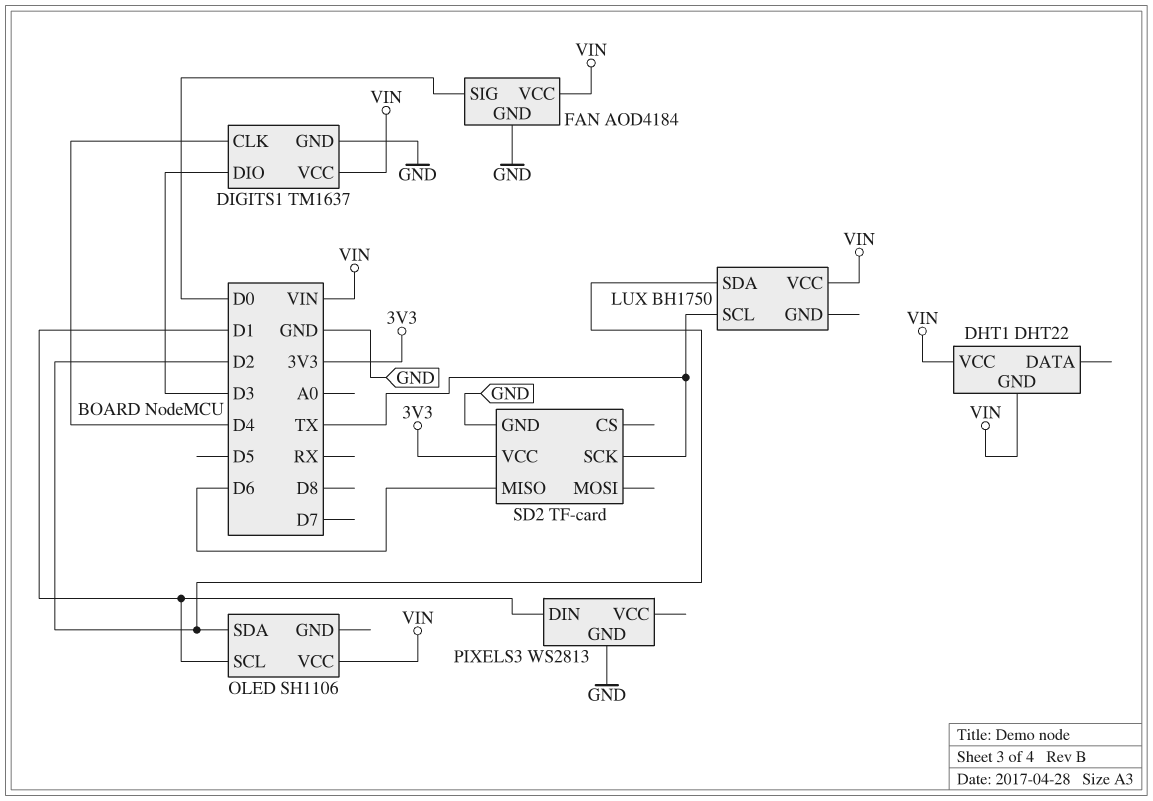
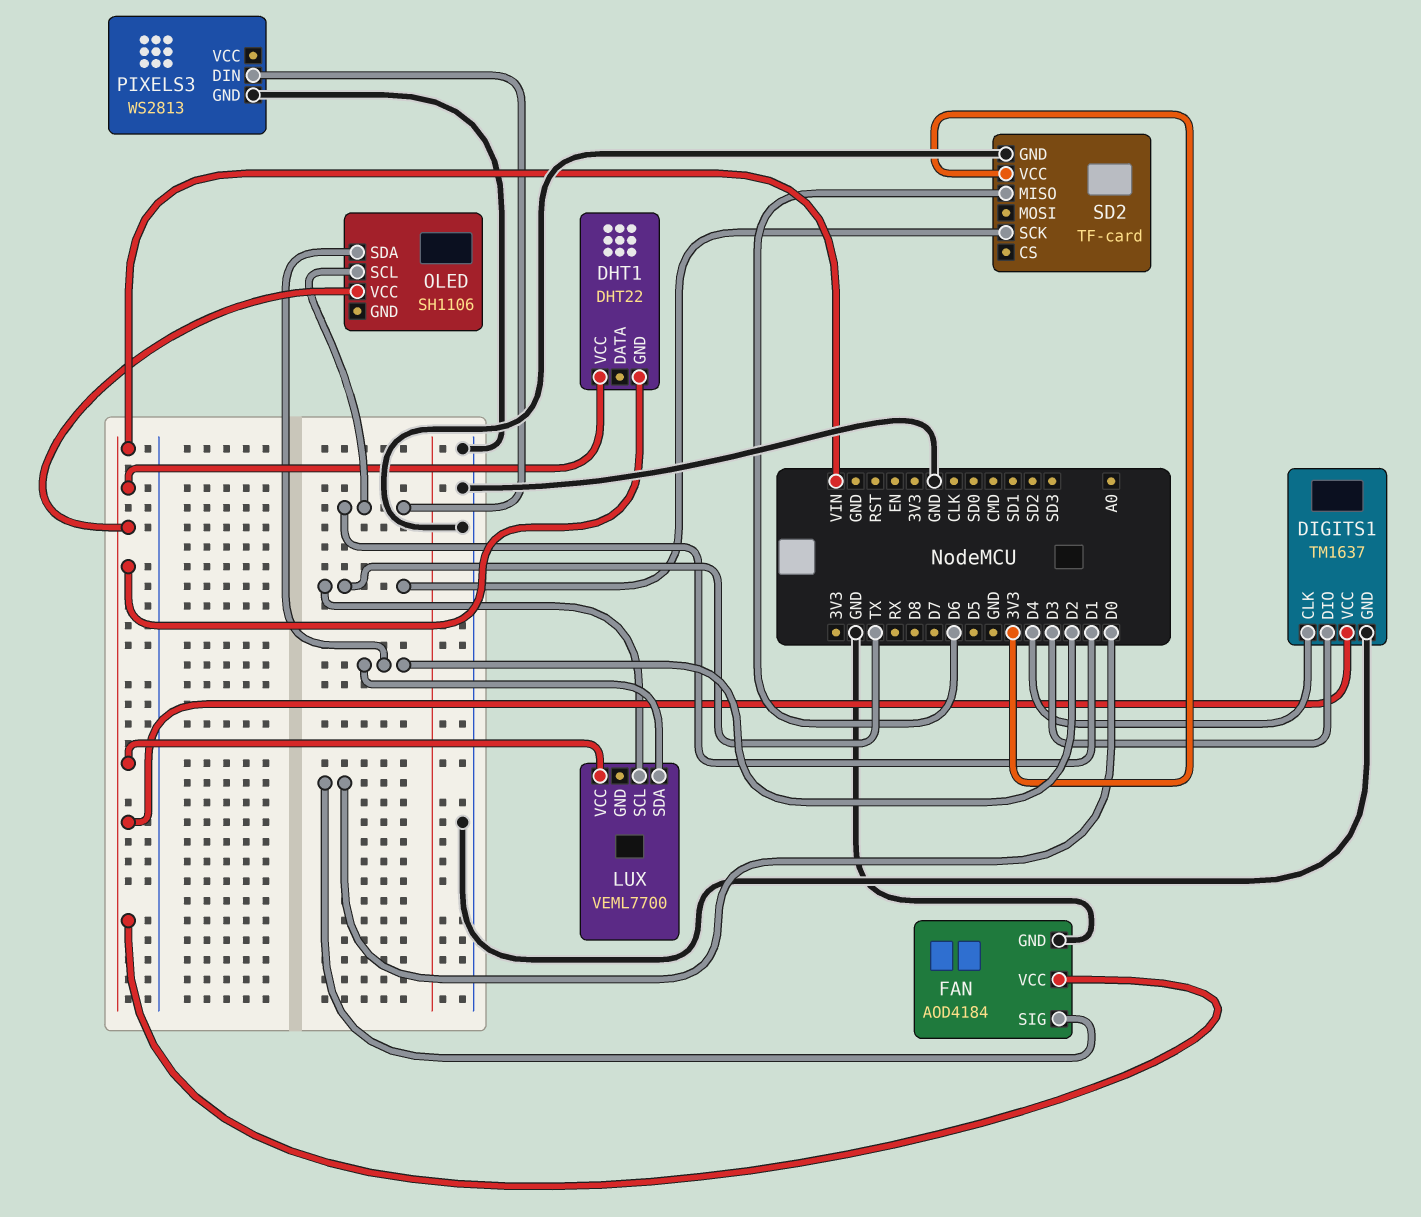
LUX: BH1750 -> VEML7700

